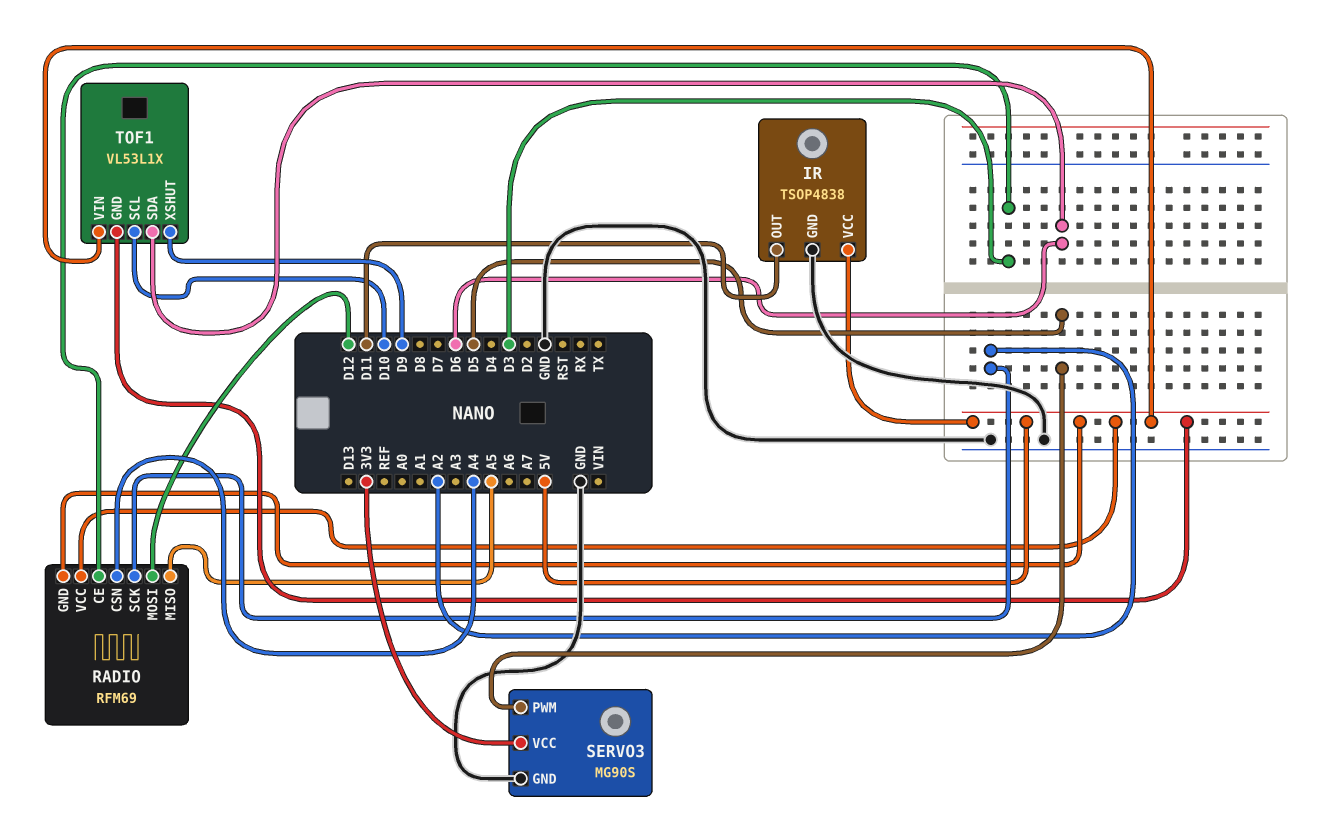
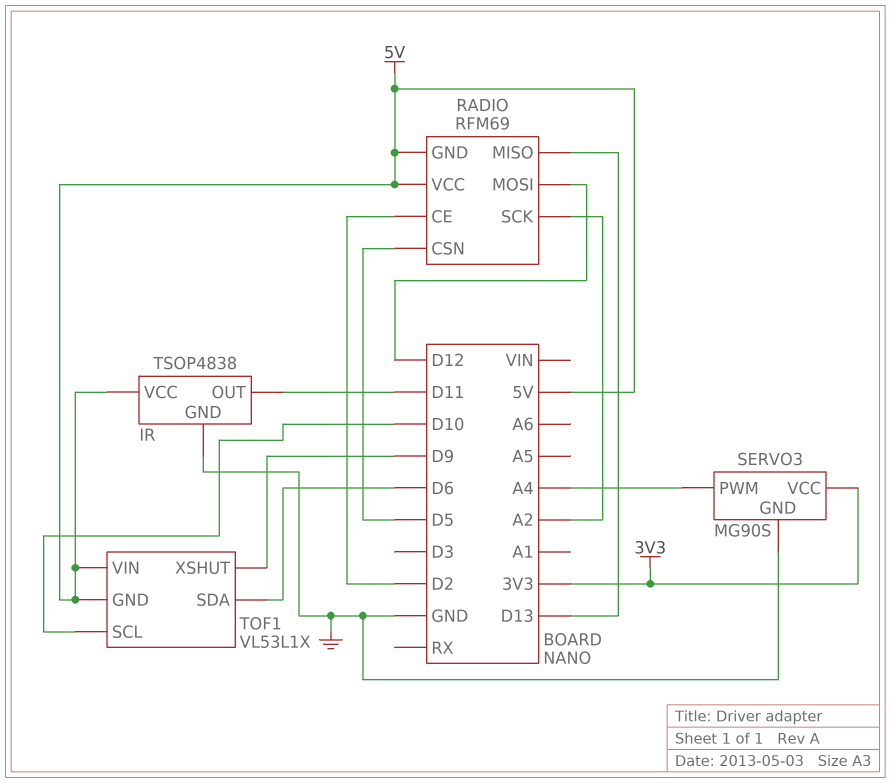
RADIO pin CE: D3 -> D2
RADIO pin CSN: A4 -> D5
RADIO pin MISO: A5 -> D13
SERVO3 pin PWM: D5 -> A4

